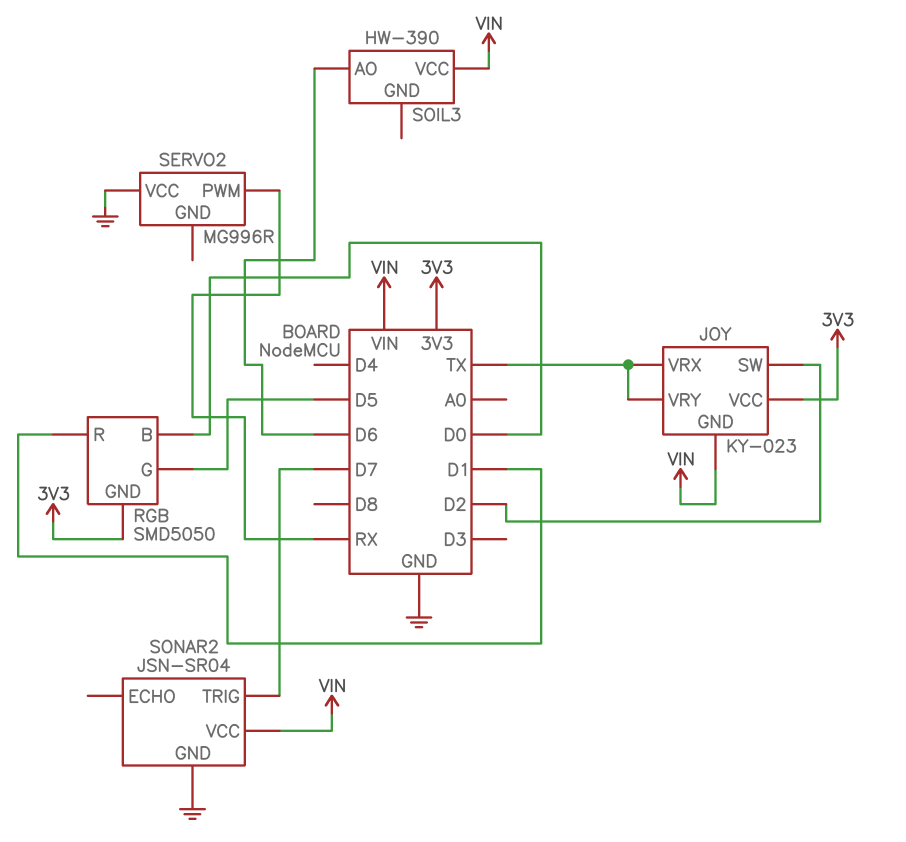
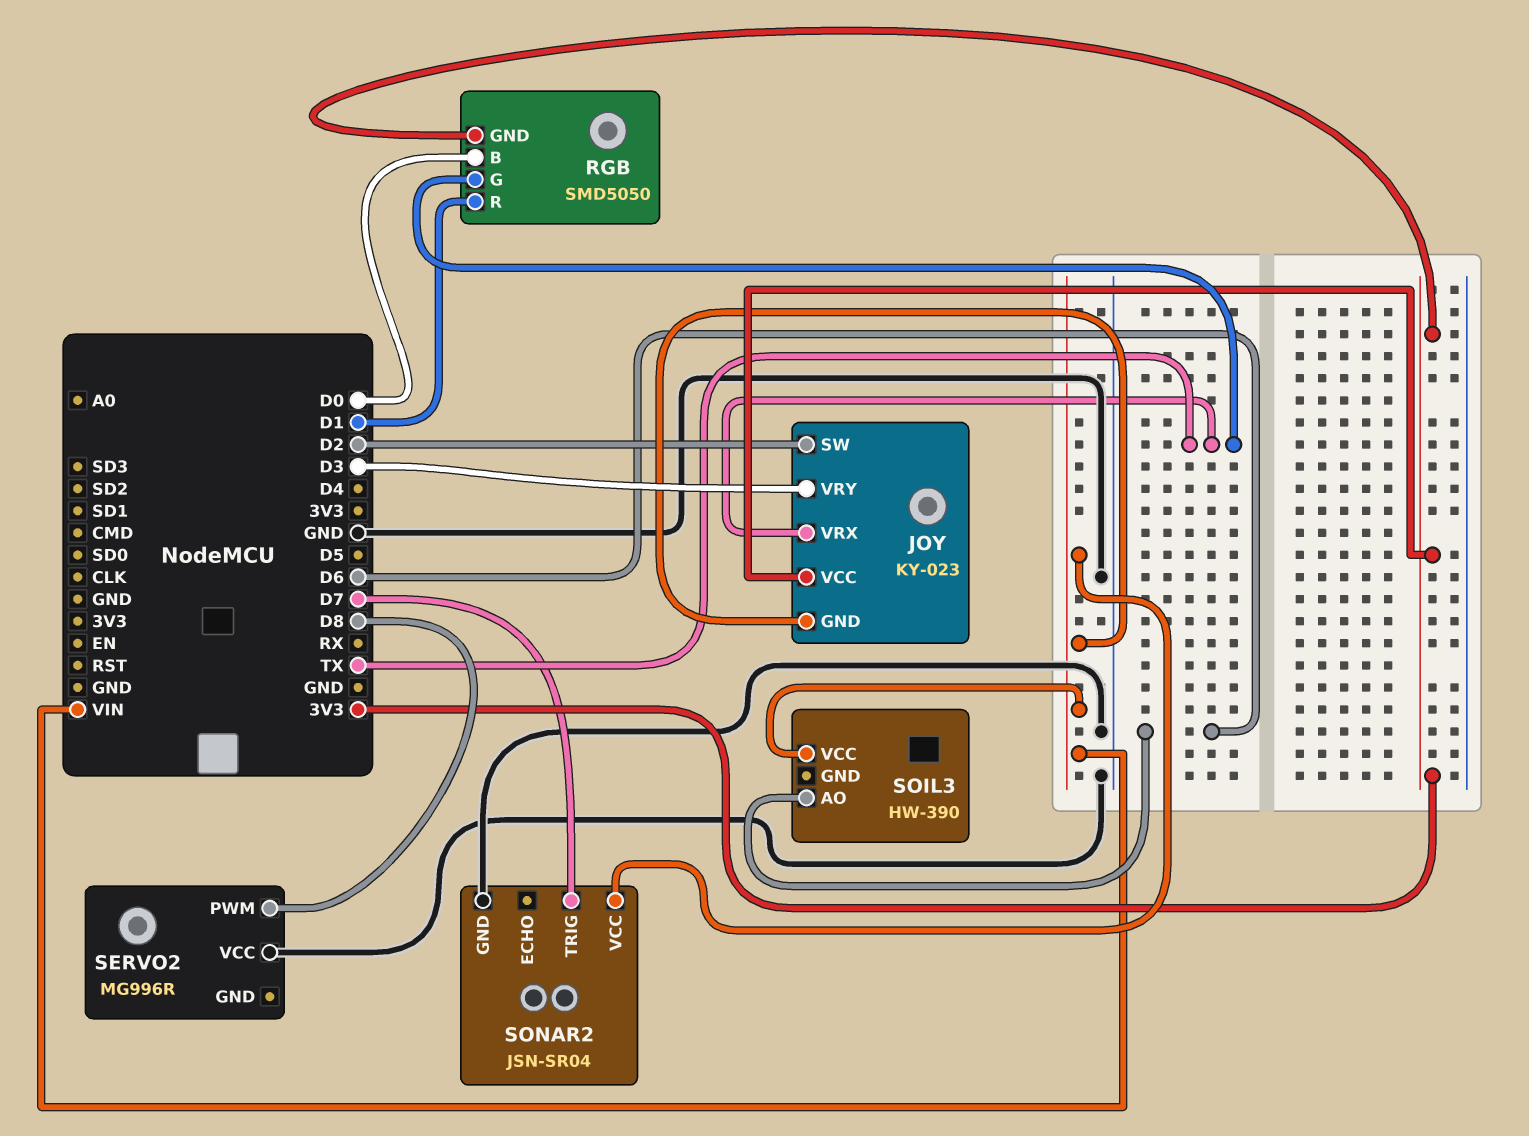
JOY pin VRY: TX -> D3
RGB pin G: D5 -> TX
SERVO2 pin PWM: RX -> D8

